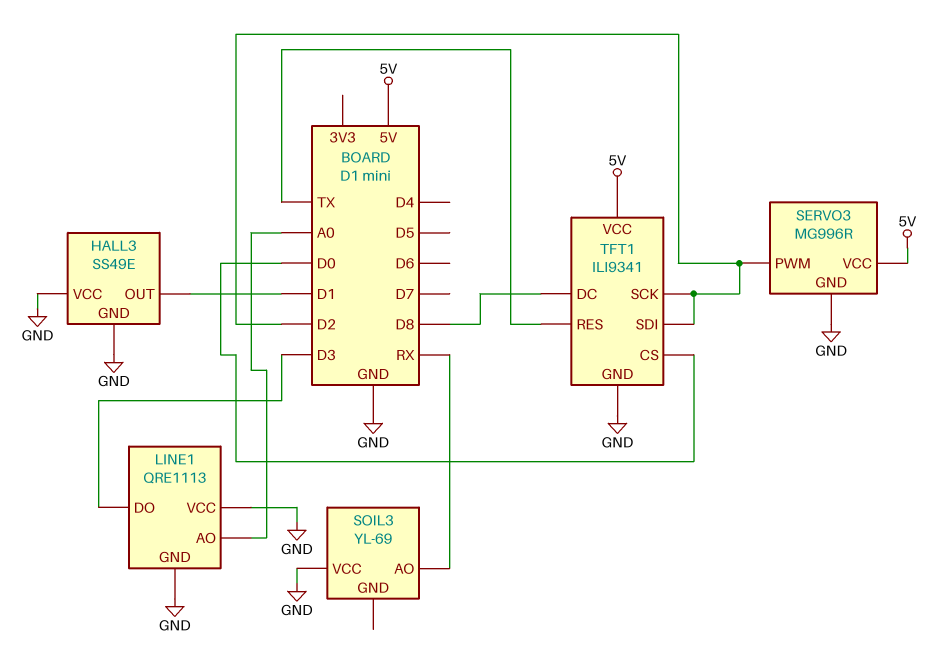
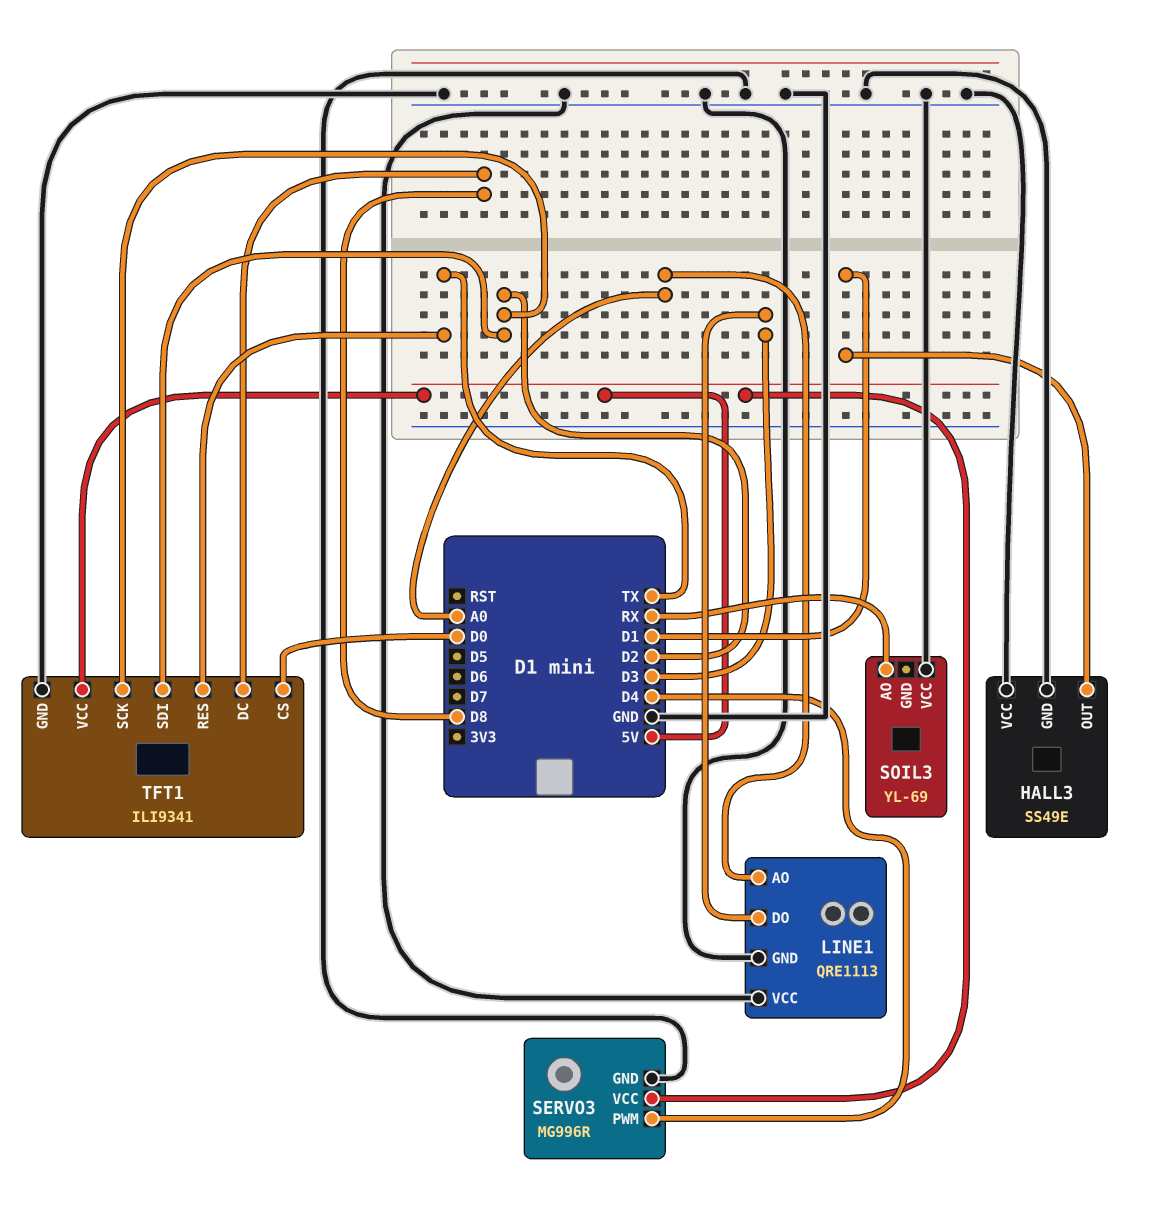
SERVO3 pin PWM: D2 -> D4

